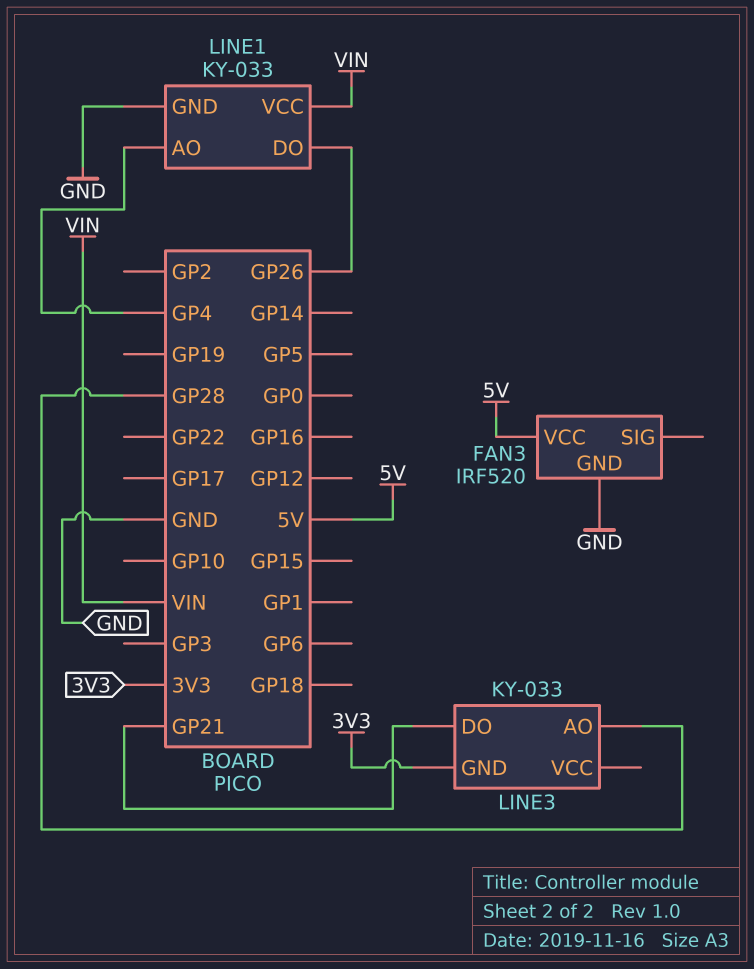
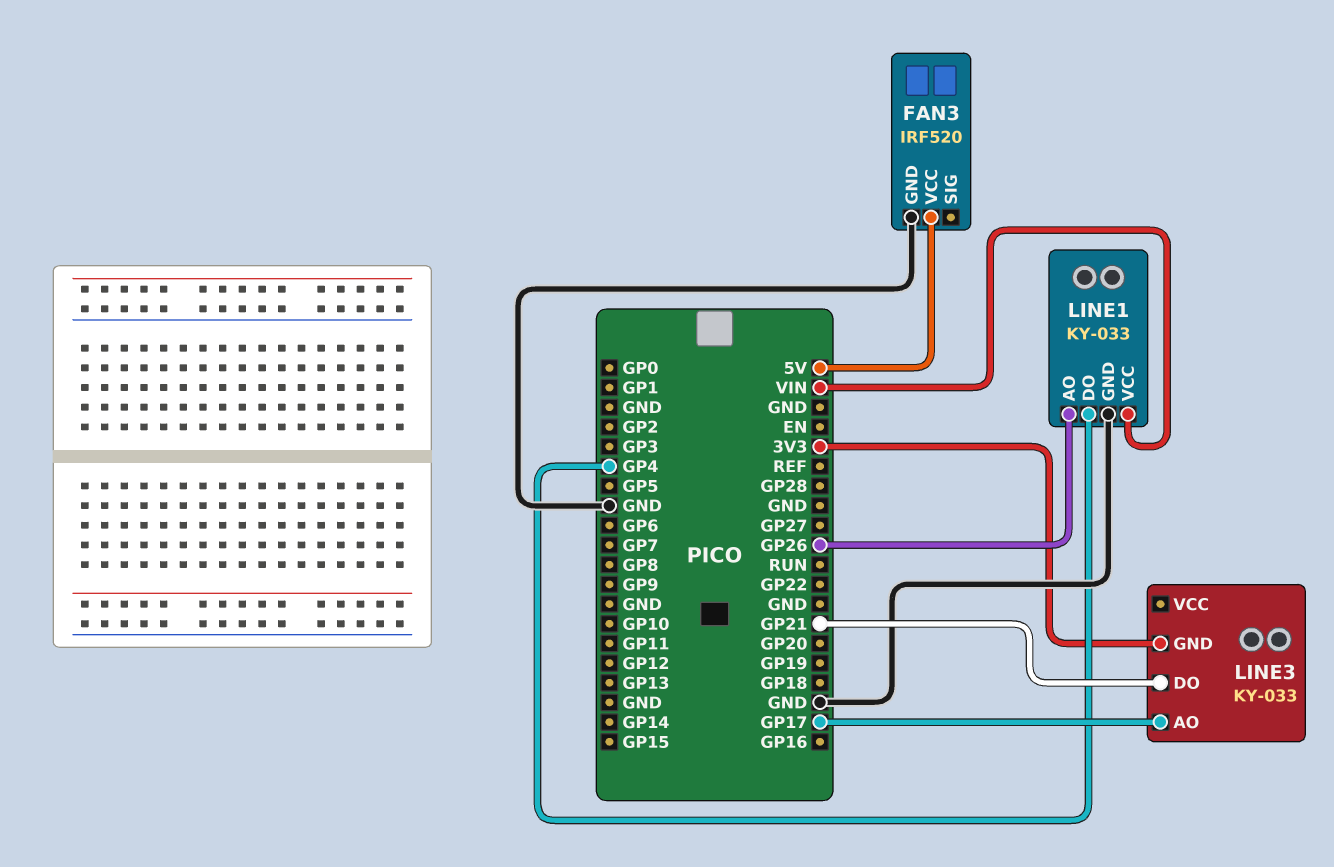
LINE1 pin AO: GP4 -> GP26
LINE1 pin DO: GP26 -> GP4
LINE3 pin AO: GP28 -> GP17

